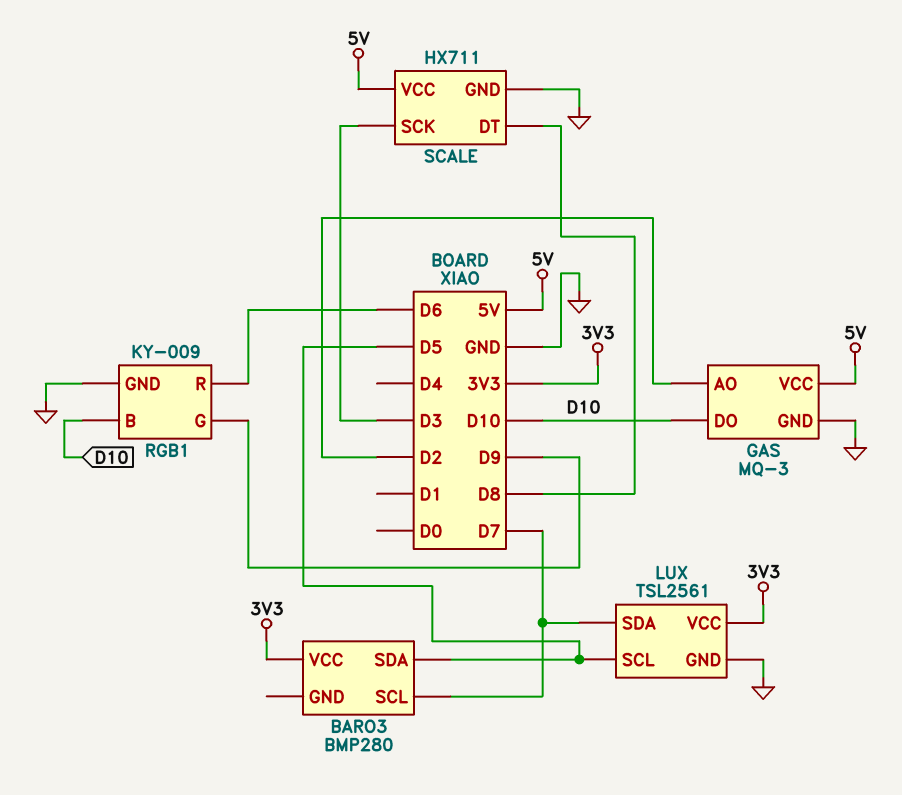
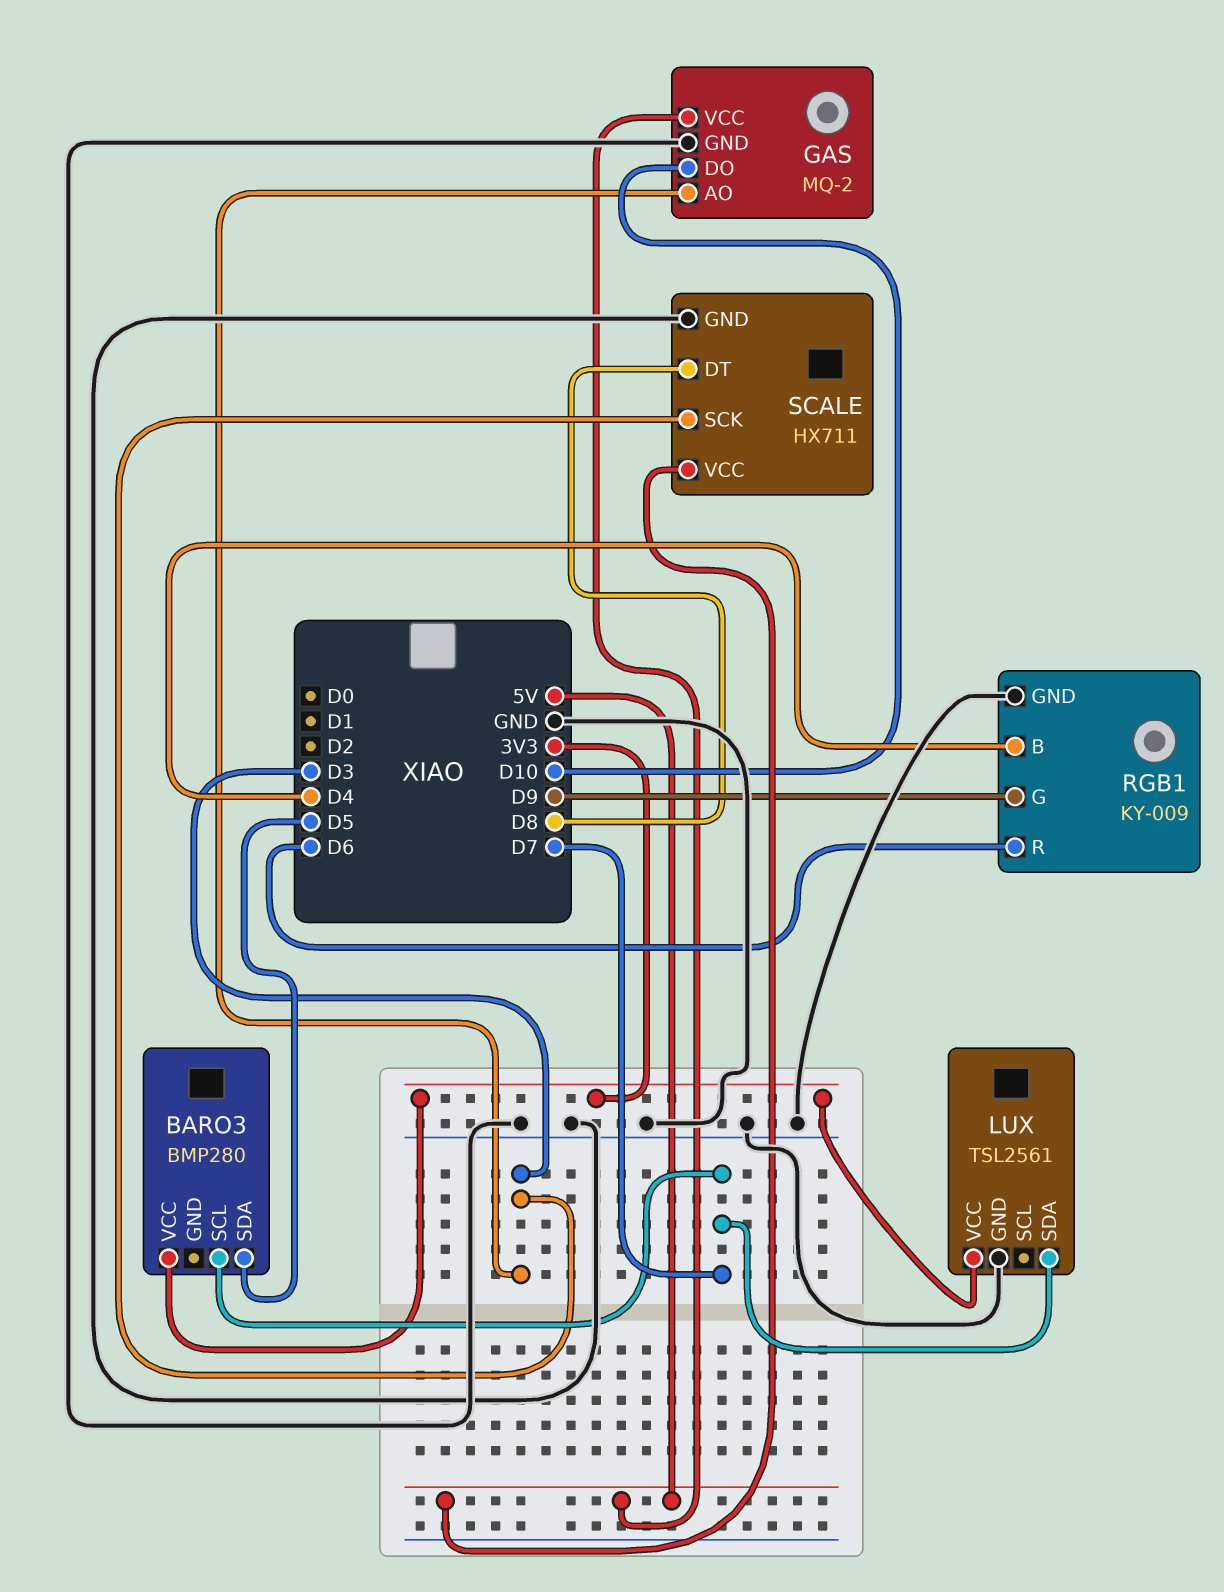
GAS: MQ-3 -> MQ-2
GAS pin AO: D2 -> D3
LUX pin SCL: D5 -> none
RGB1 pin B: D10 -> D4

